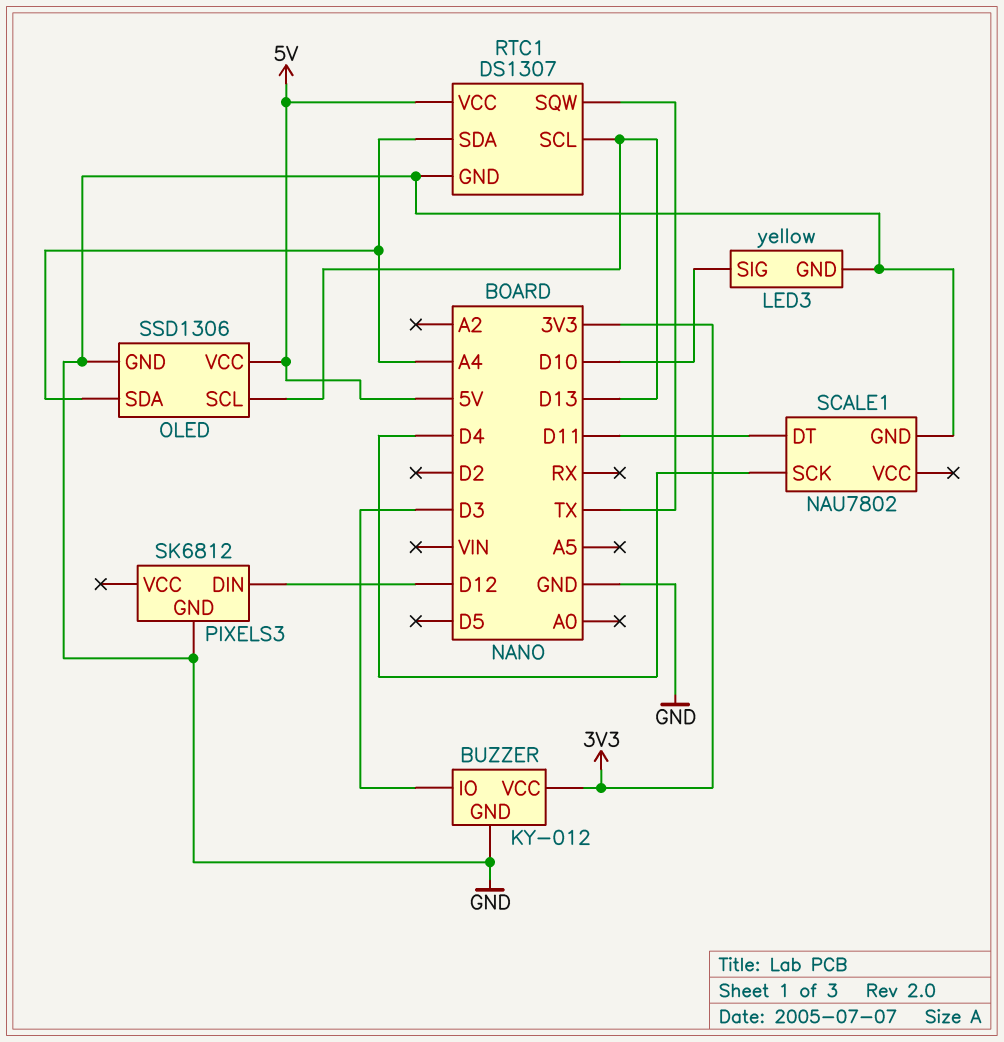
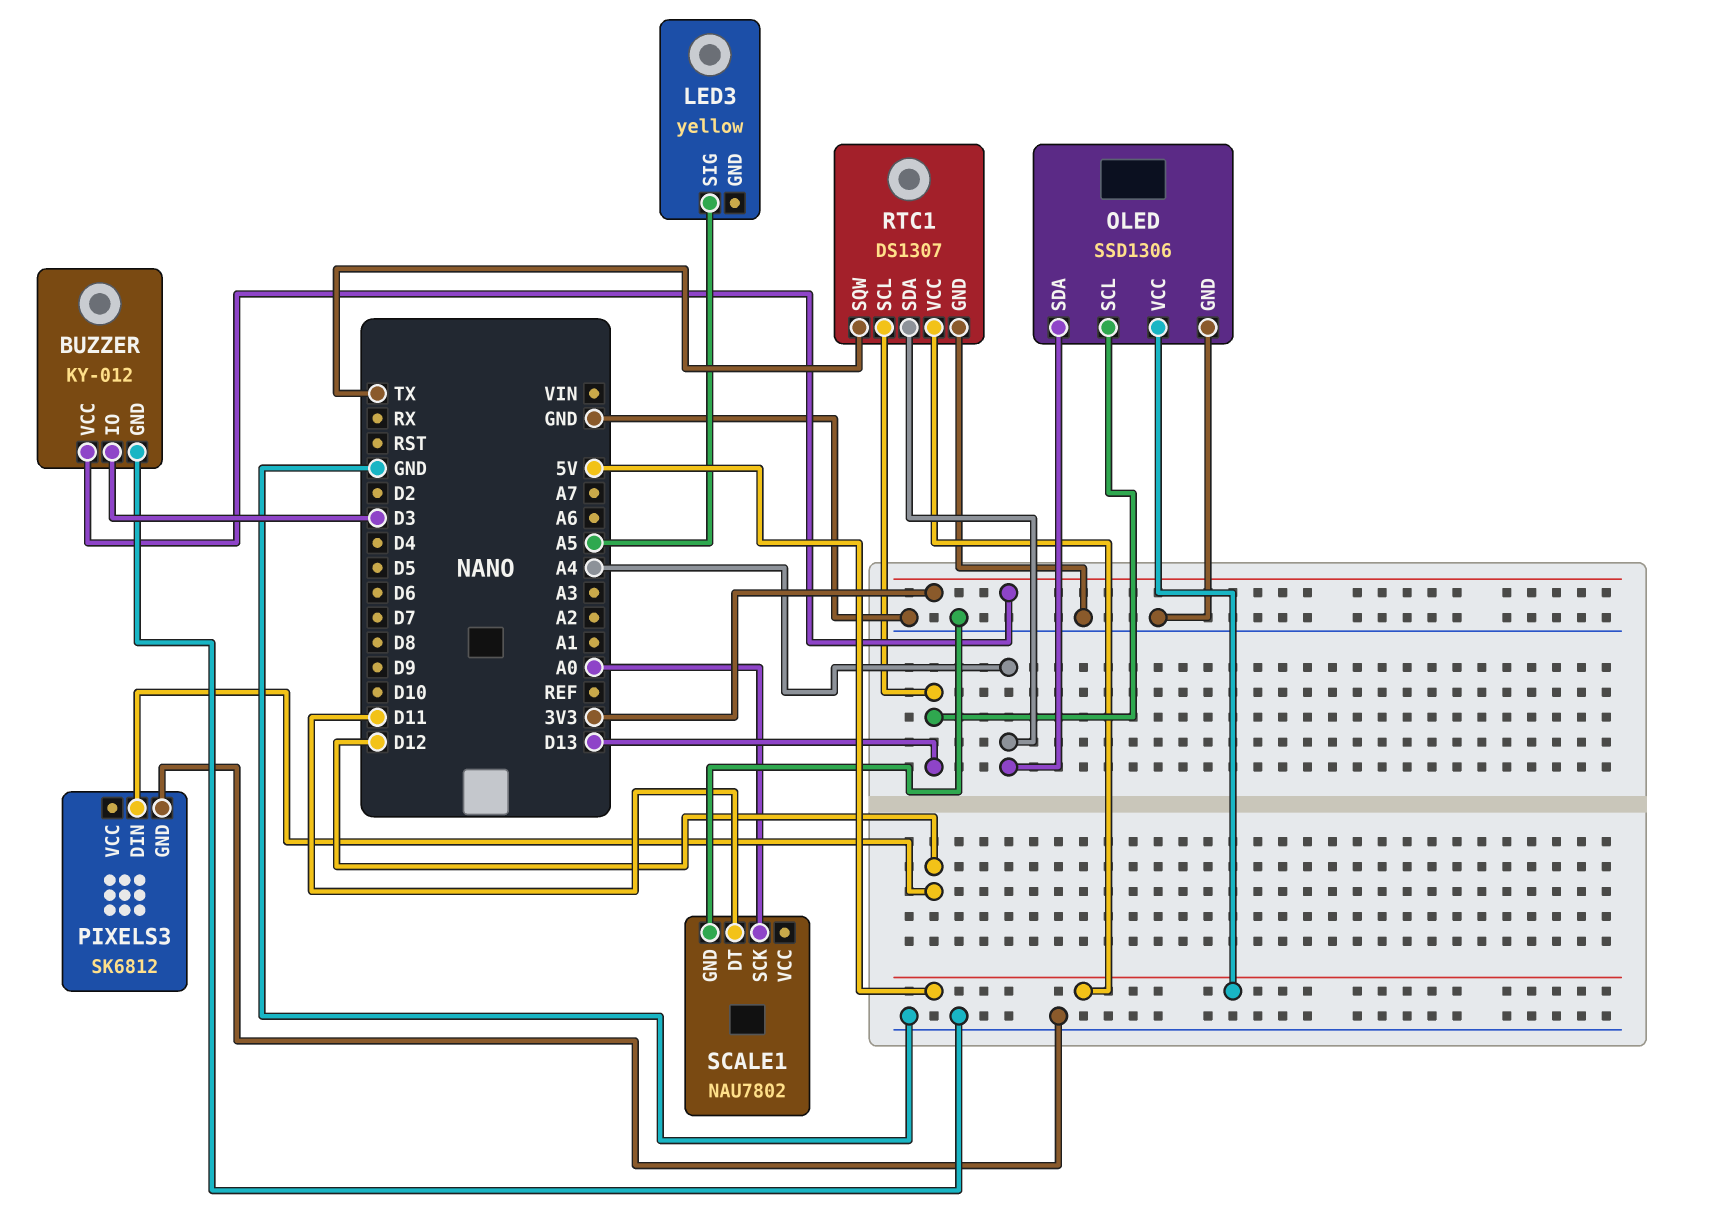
LED3 pin GND: GND -> none
LED3 pin SIG: D10 -> A5
SCALE1 pin SCK: D4 -> A0

